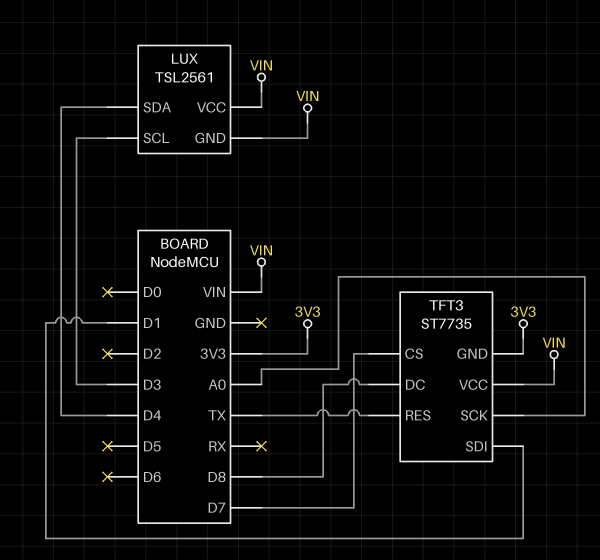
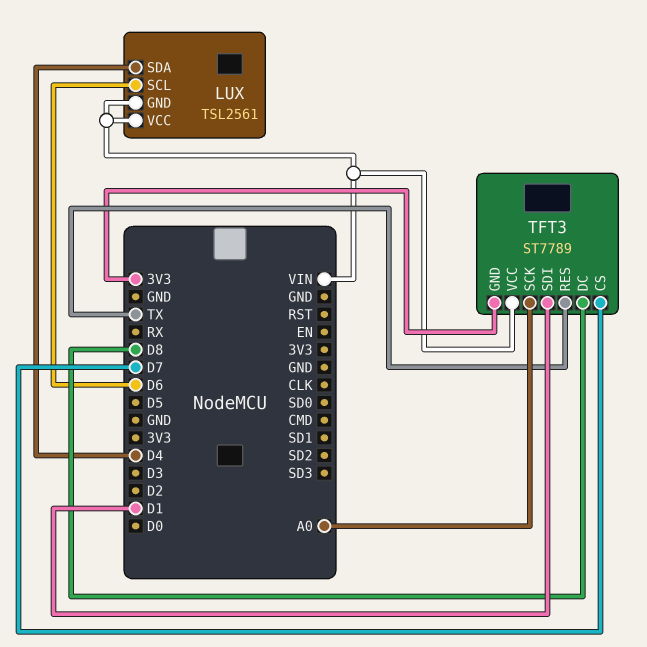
LUX pin SCL: D3 -> D6
TFT3: ST7735 -> ST7789

